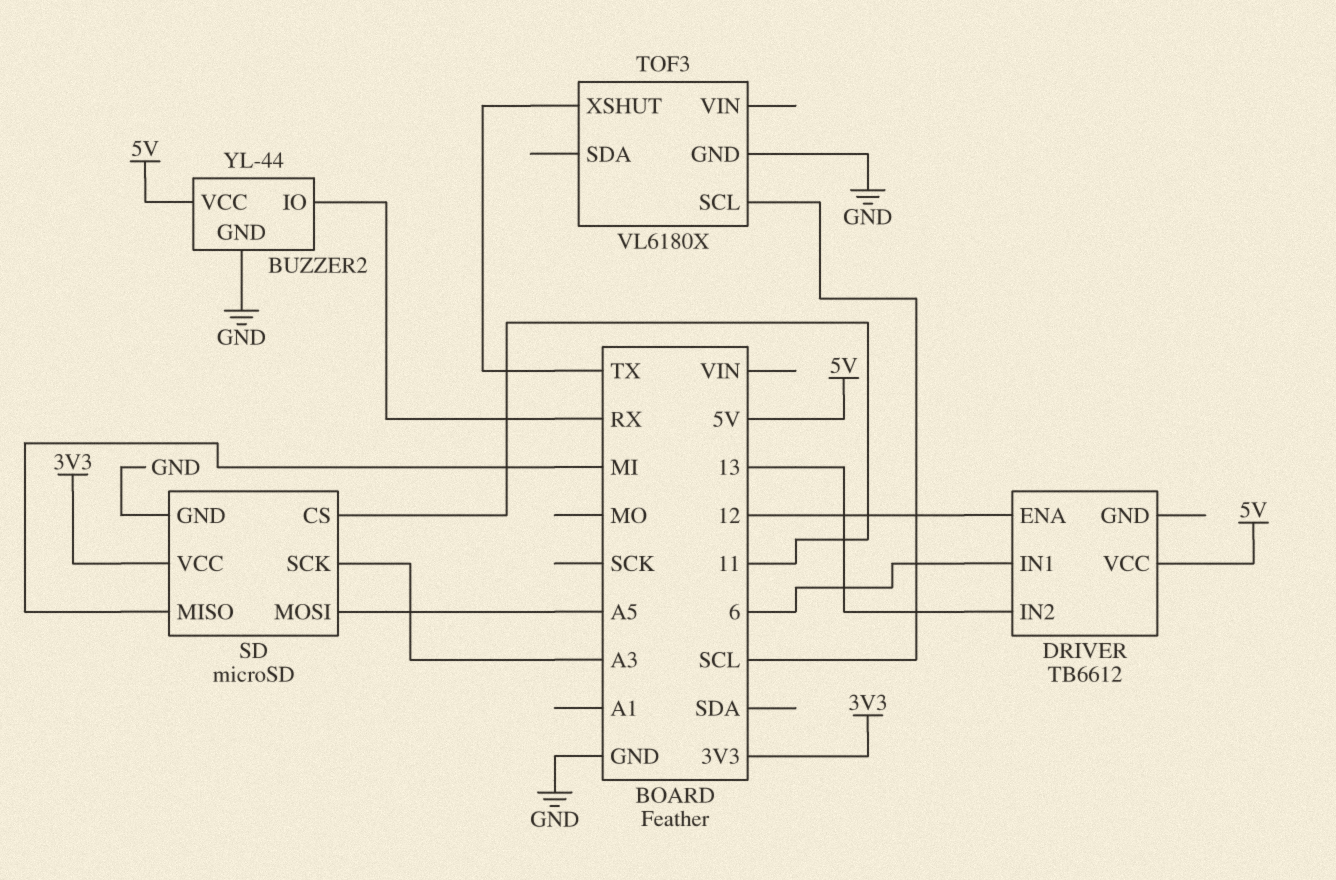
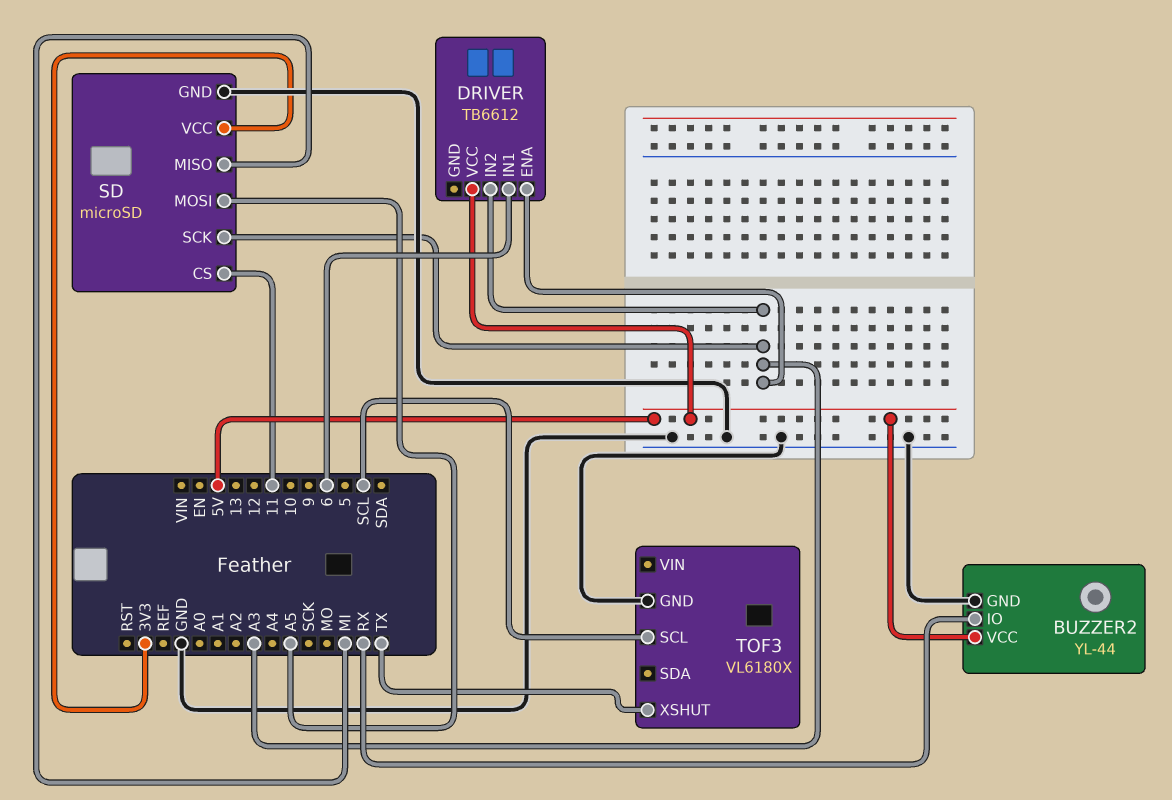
DRIVER pin ENA: 12 -> A3
DRIVER pin IN2: 13 -> A3

